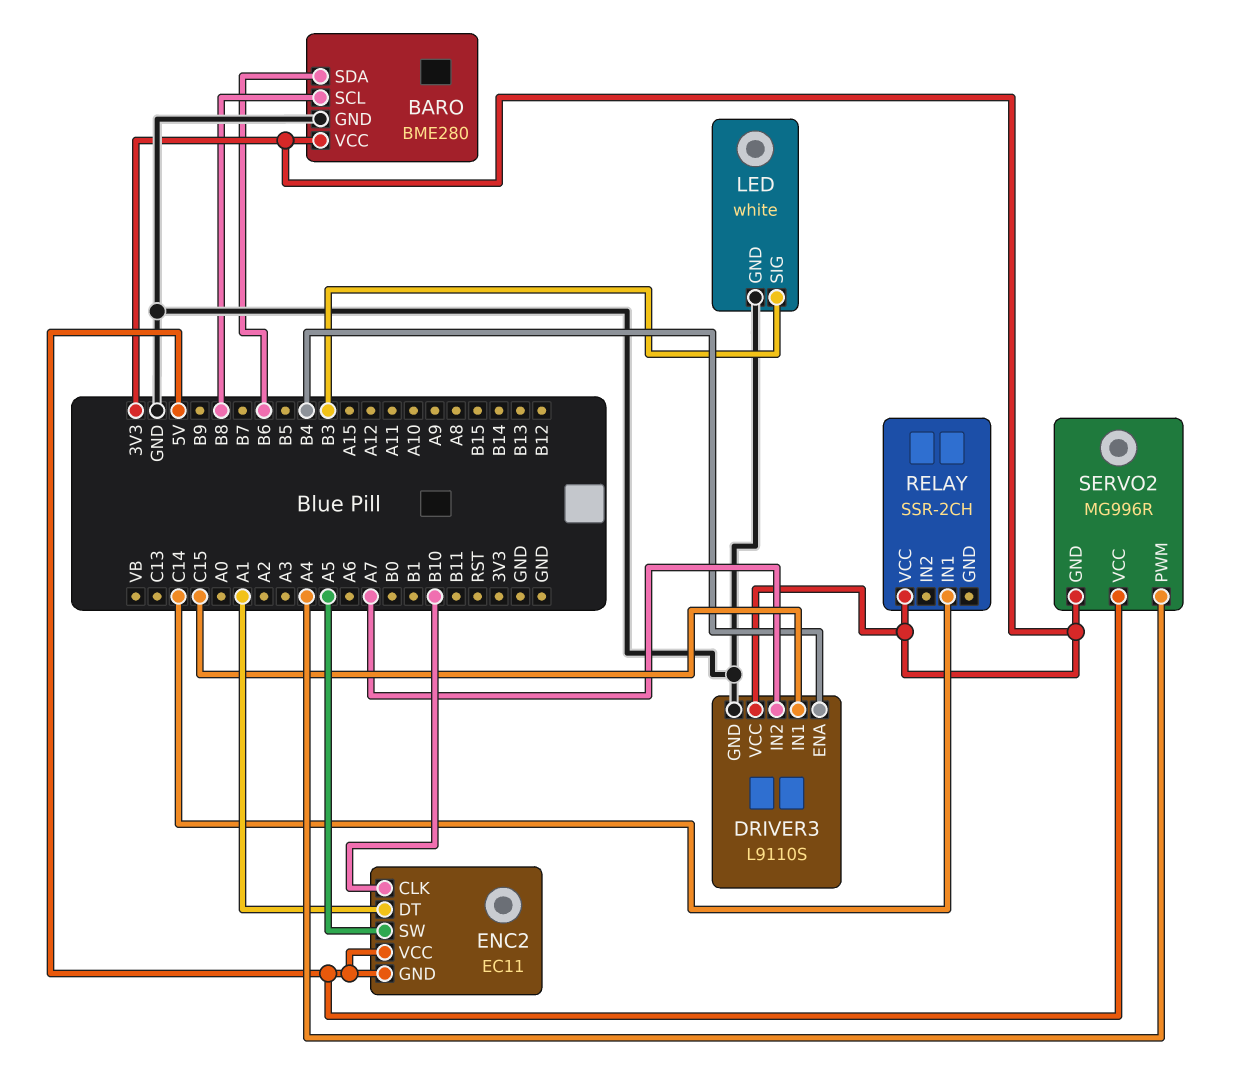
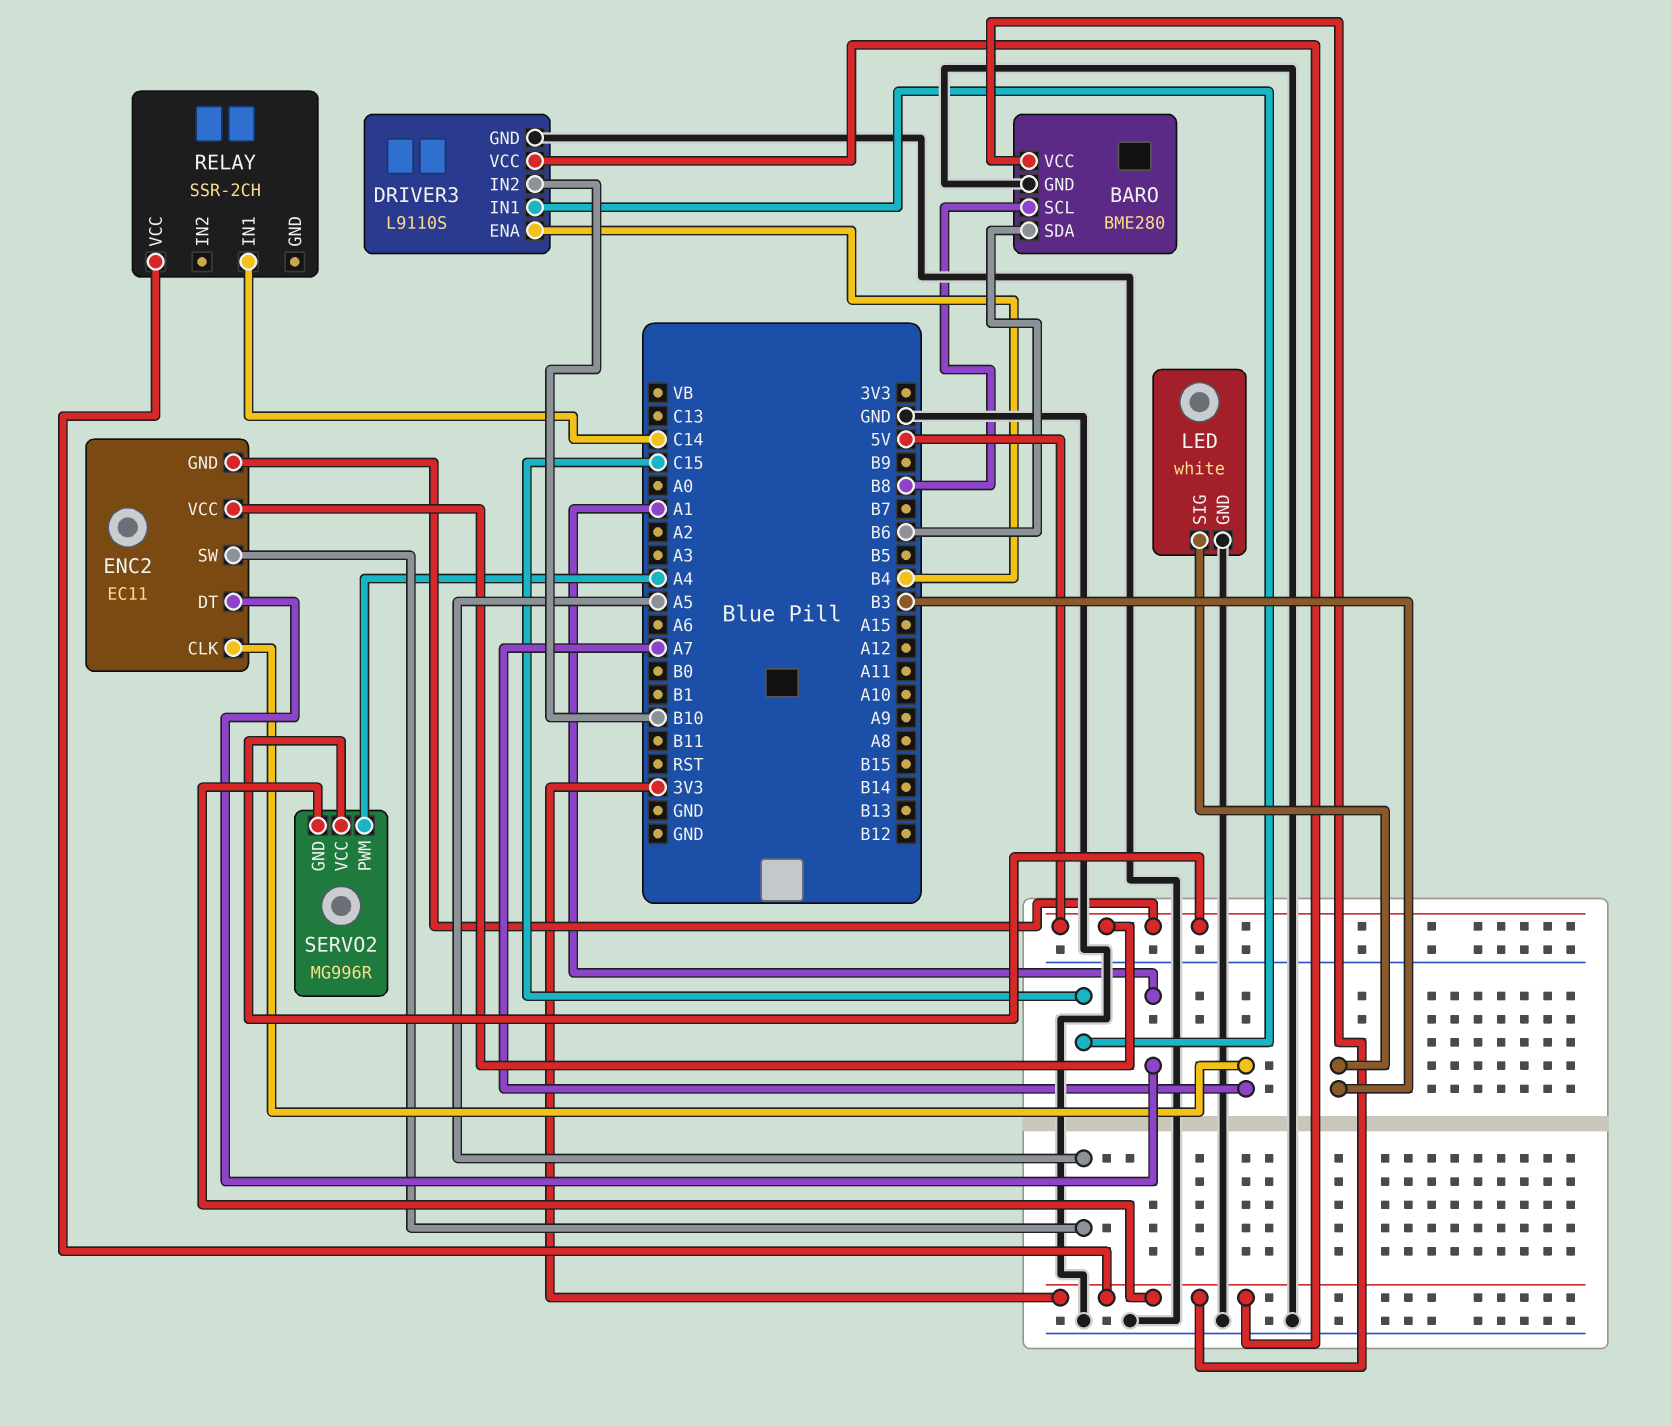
DRIVER3 pin IN2: A7 -> B10
ENC2 pin CLK: B10 -> A7

